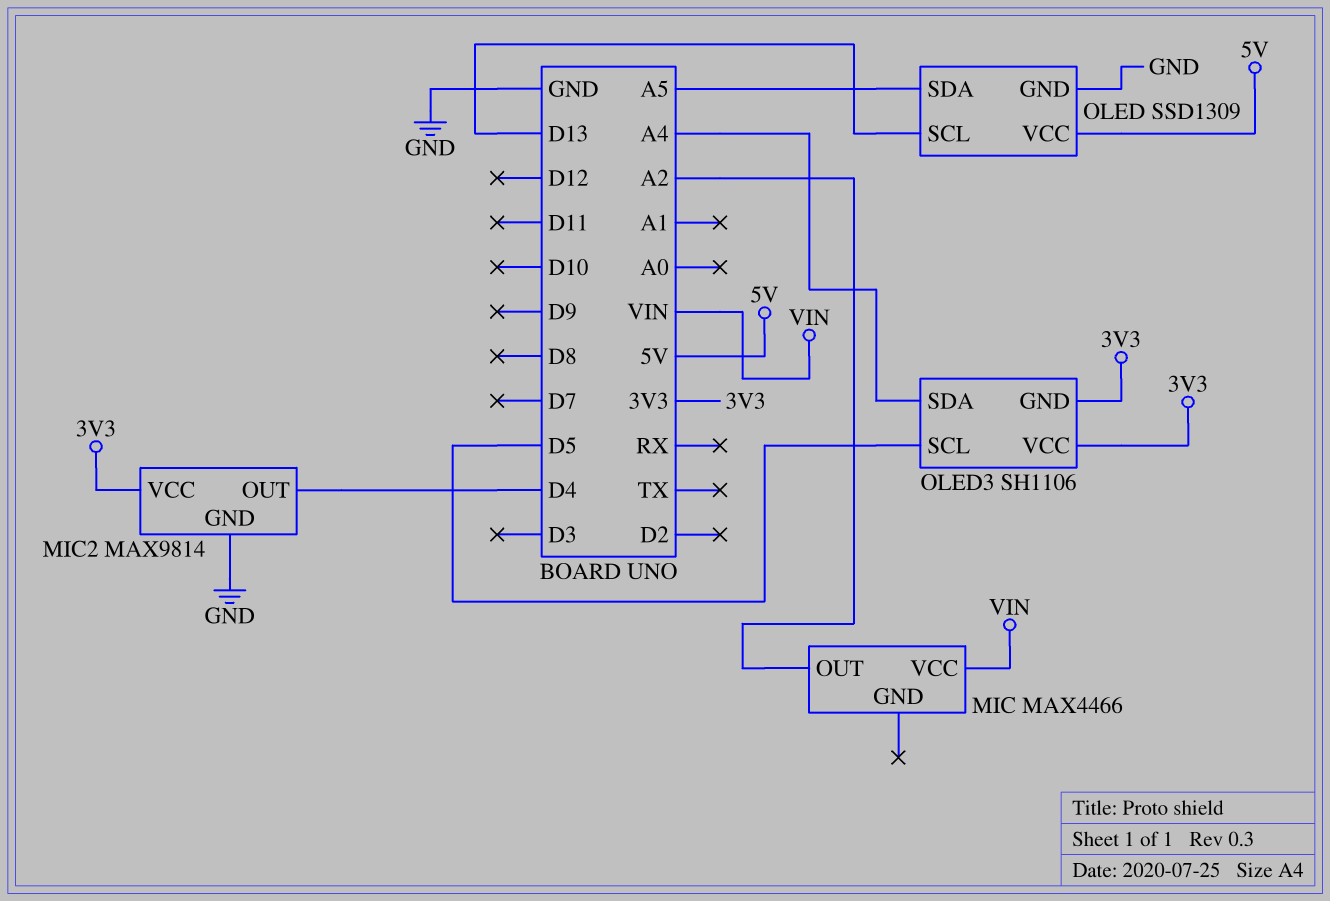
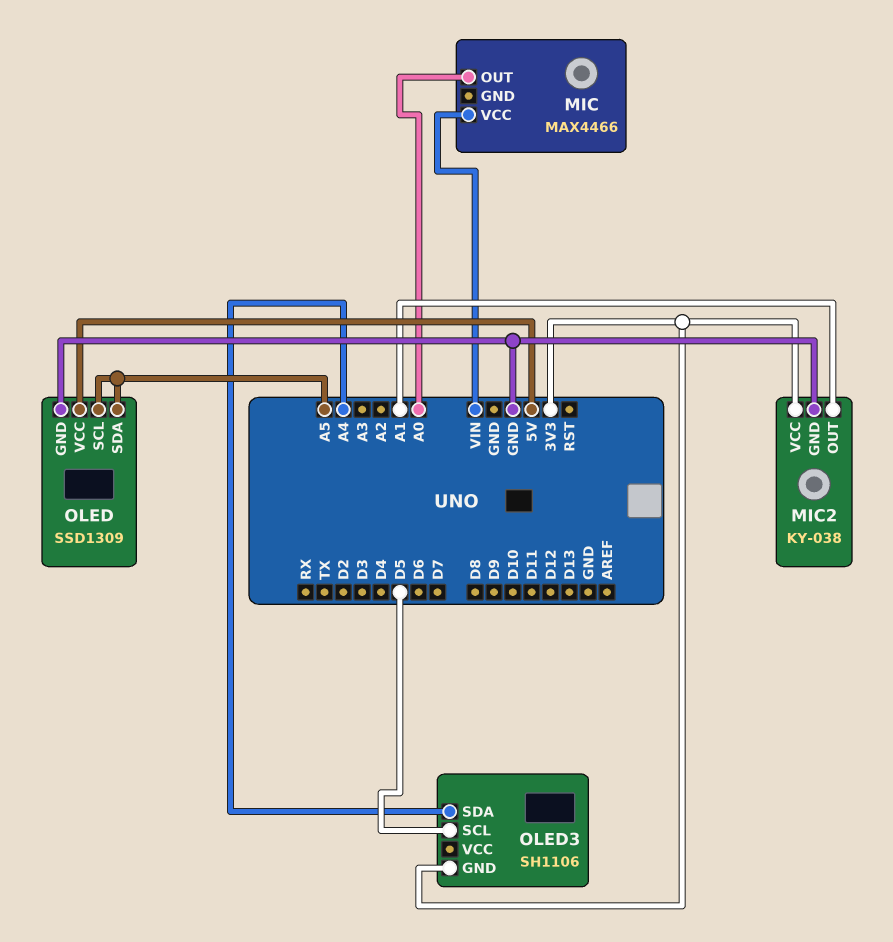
MIC pin OUT: A2 -> A0
MIC2: MAX9814 -> KY-038
MIC2 pin OUT: D4 -> A1
OLED pin SCL: D13 -> A5
OLED3 pin VCC: 3V3 -> none

